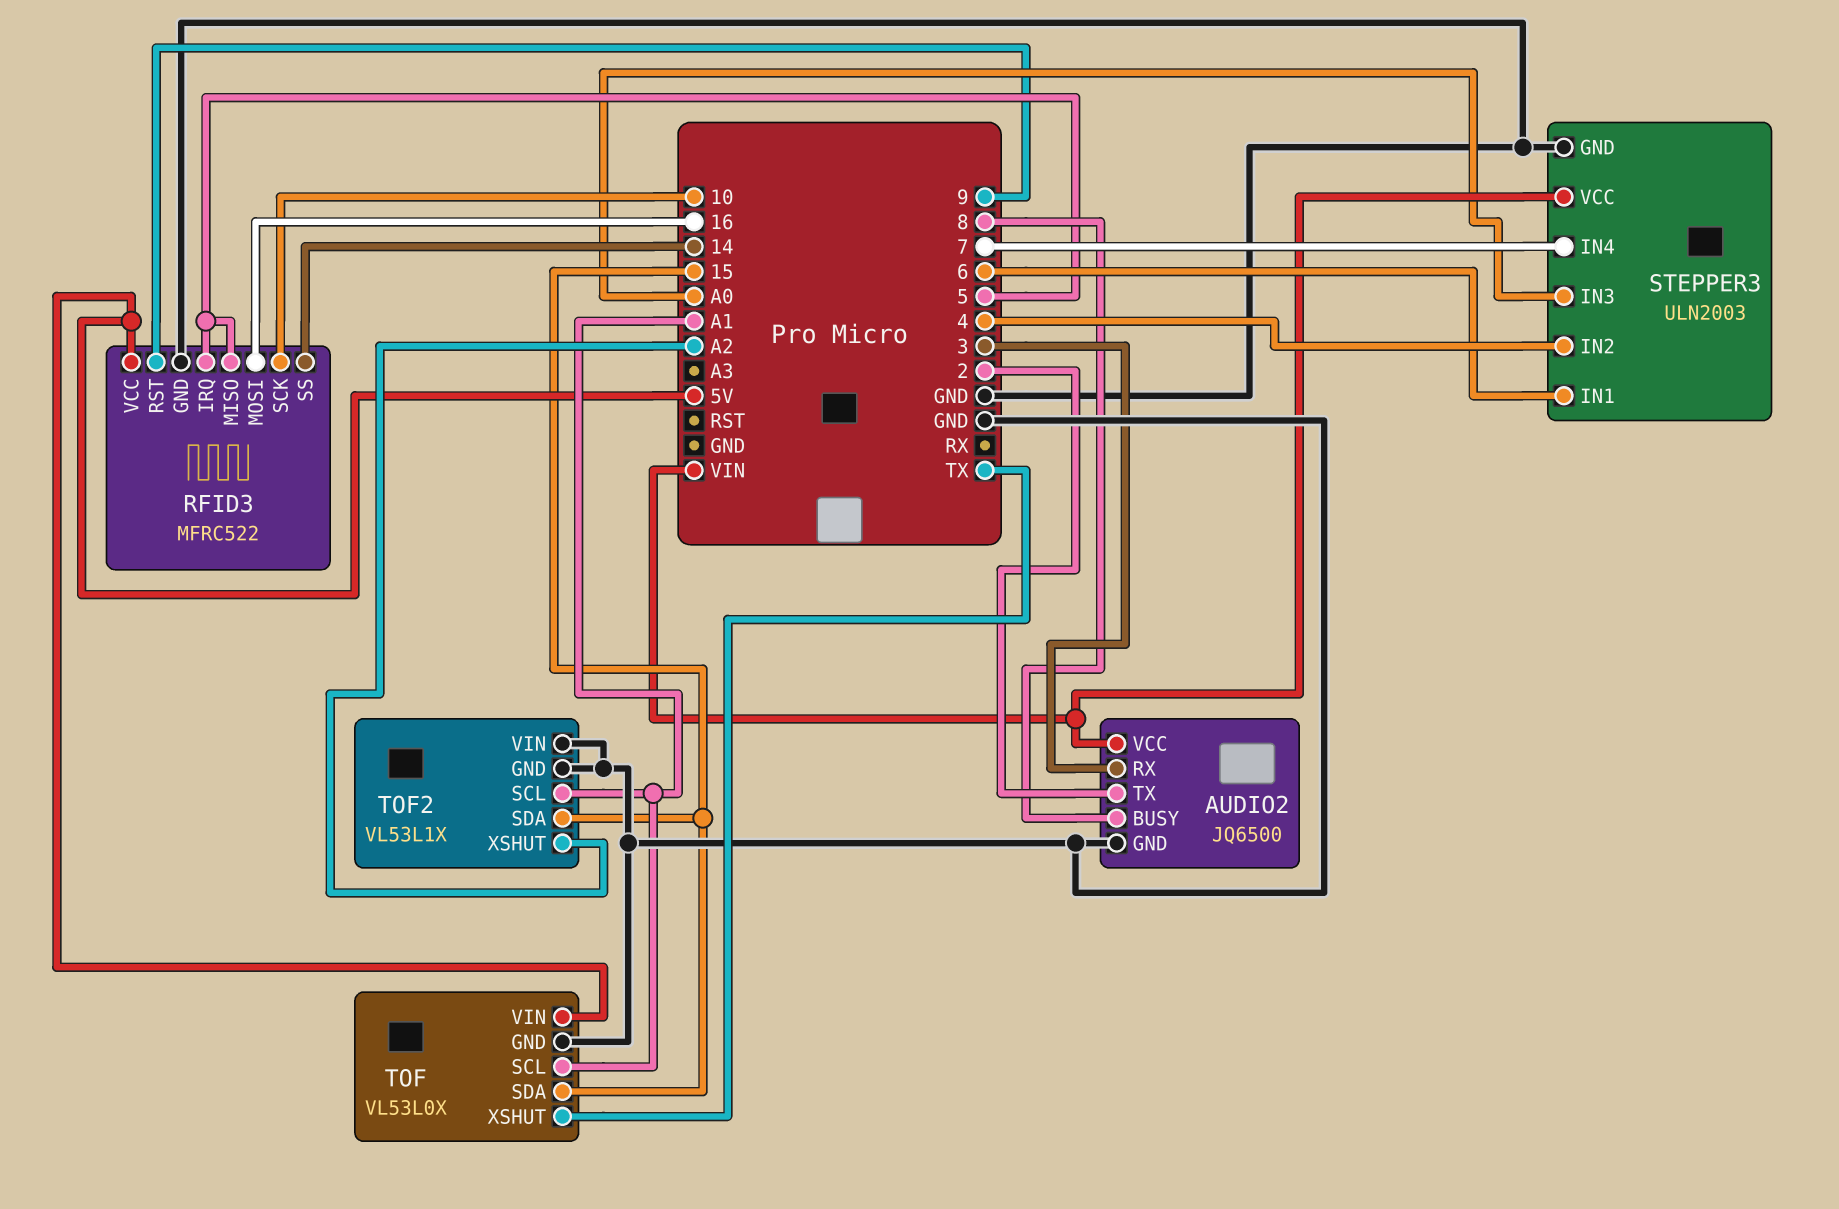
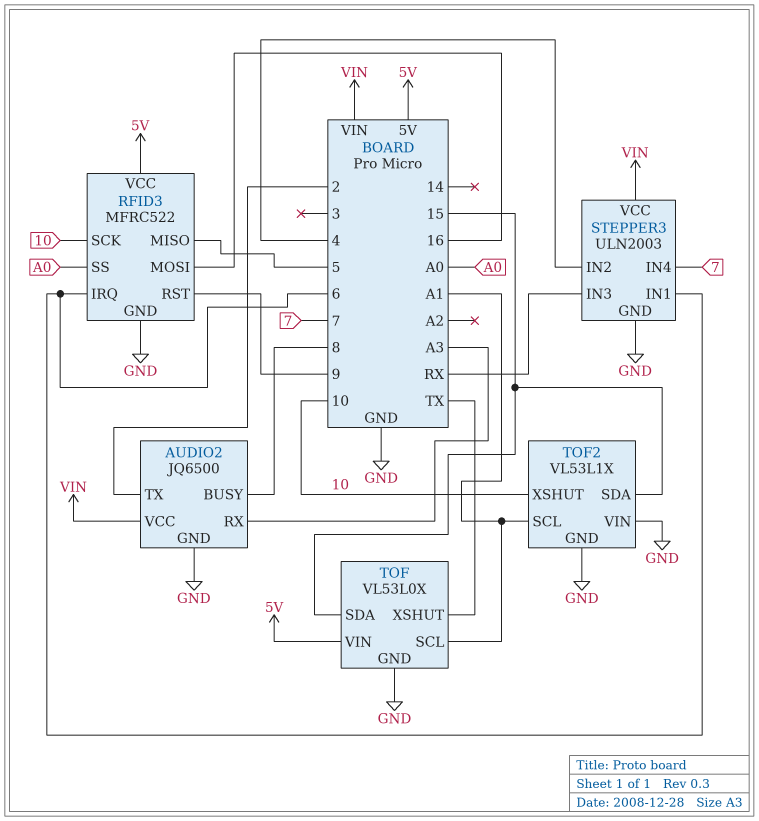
AUDIO2 pin RX: 3 -> A3
RFID3 pin IRQ: 5 -> 6
RFID3 pin SS: 14 -> A0
STEPPER3 pin IN3: A0 -> RX
TOF2 pin XSHUT: A2 -> 10

